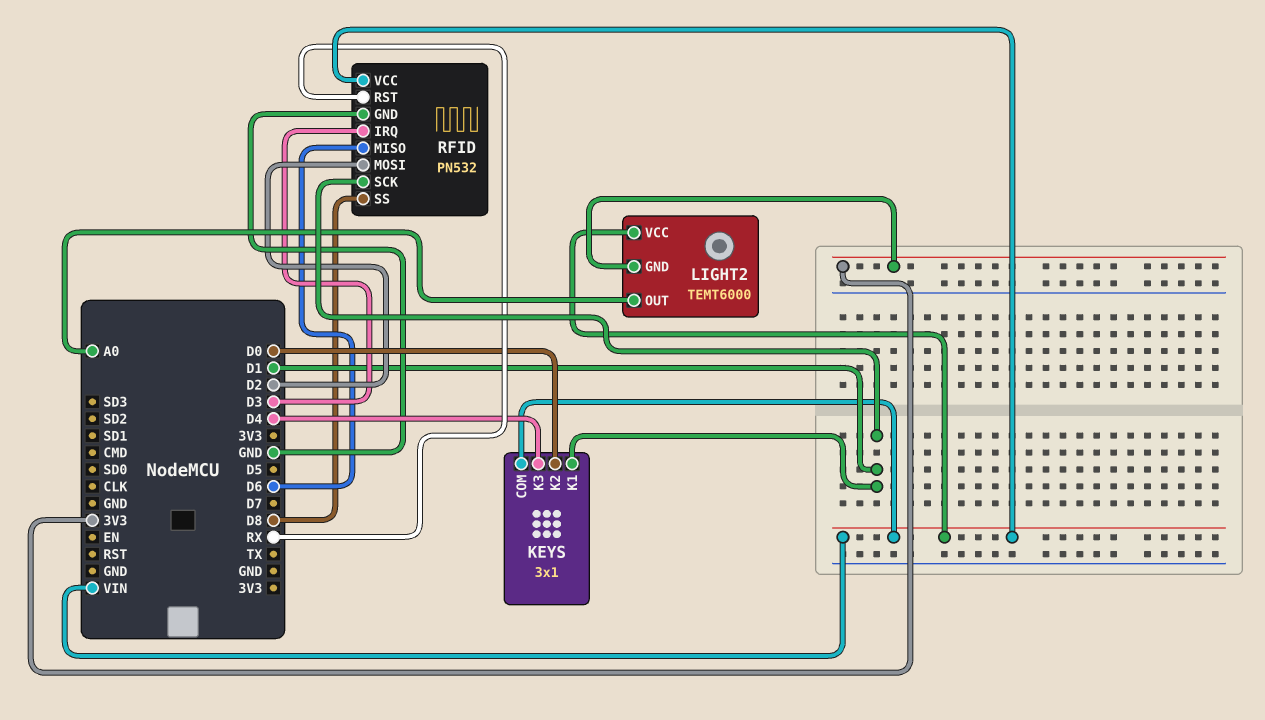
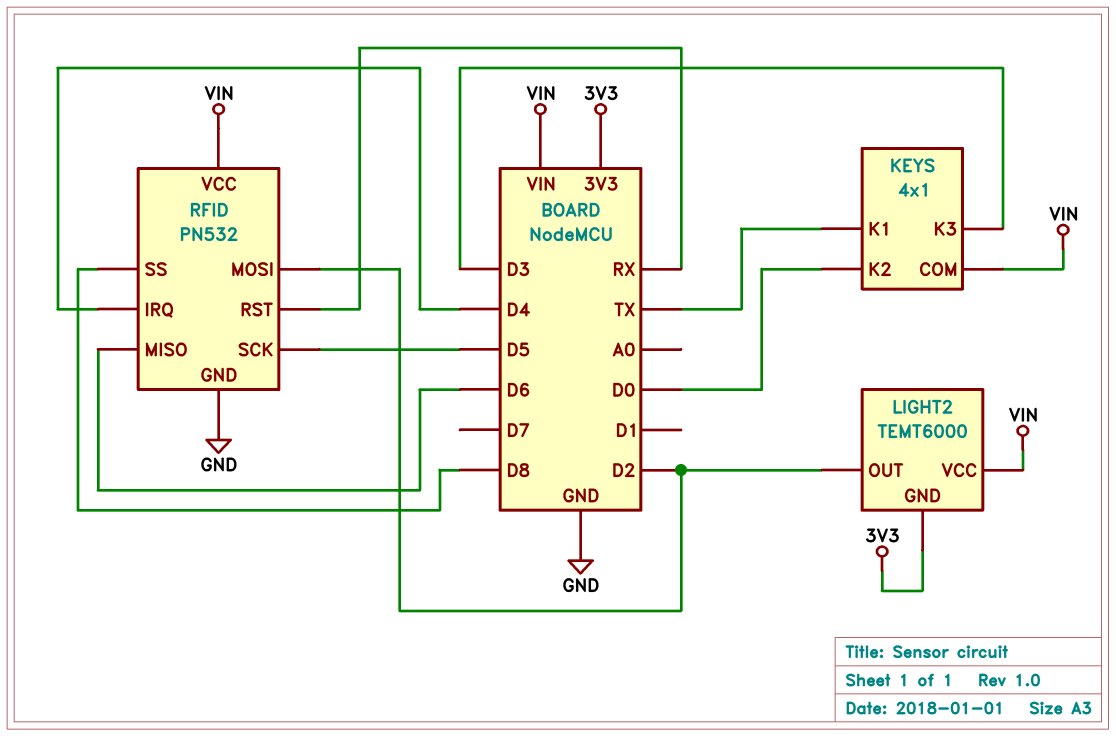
KEYS: 3x1 -> 4x1
KEYS pin K1: D1 -> TX
KEYS pin K3: D4 -> D3
LIGHT2 pin OUT: A0 -> D2
RFID pin IRQ: D3 -> D4
RFID pin SCK: D1 -> D5

